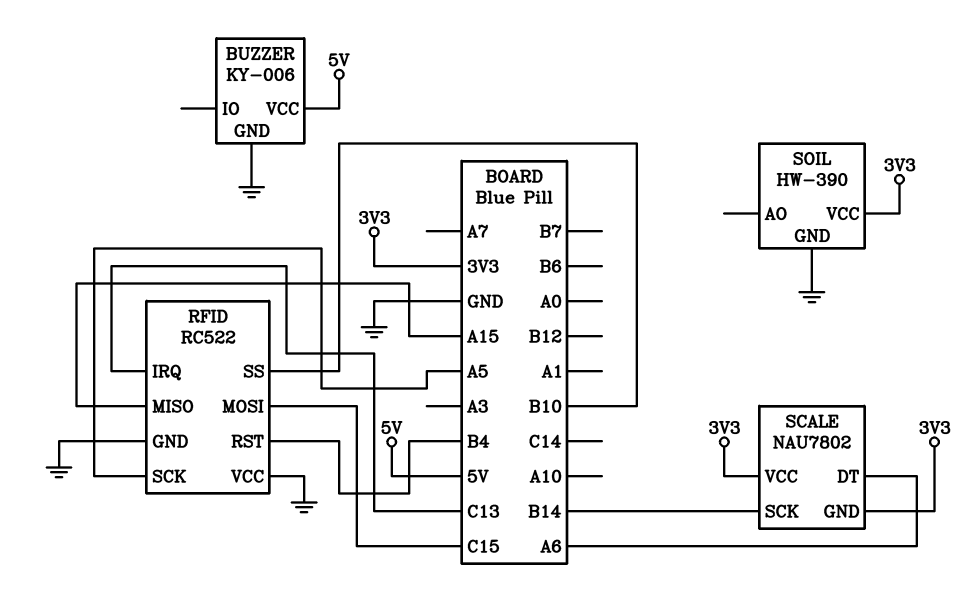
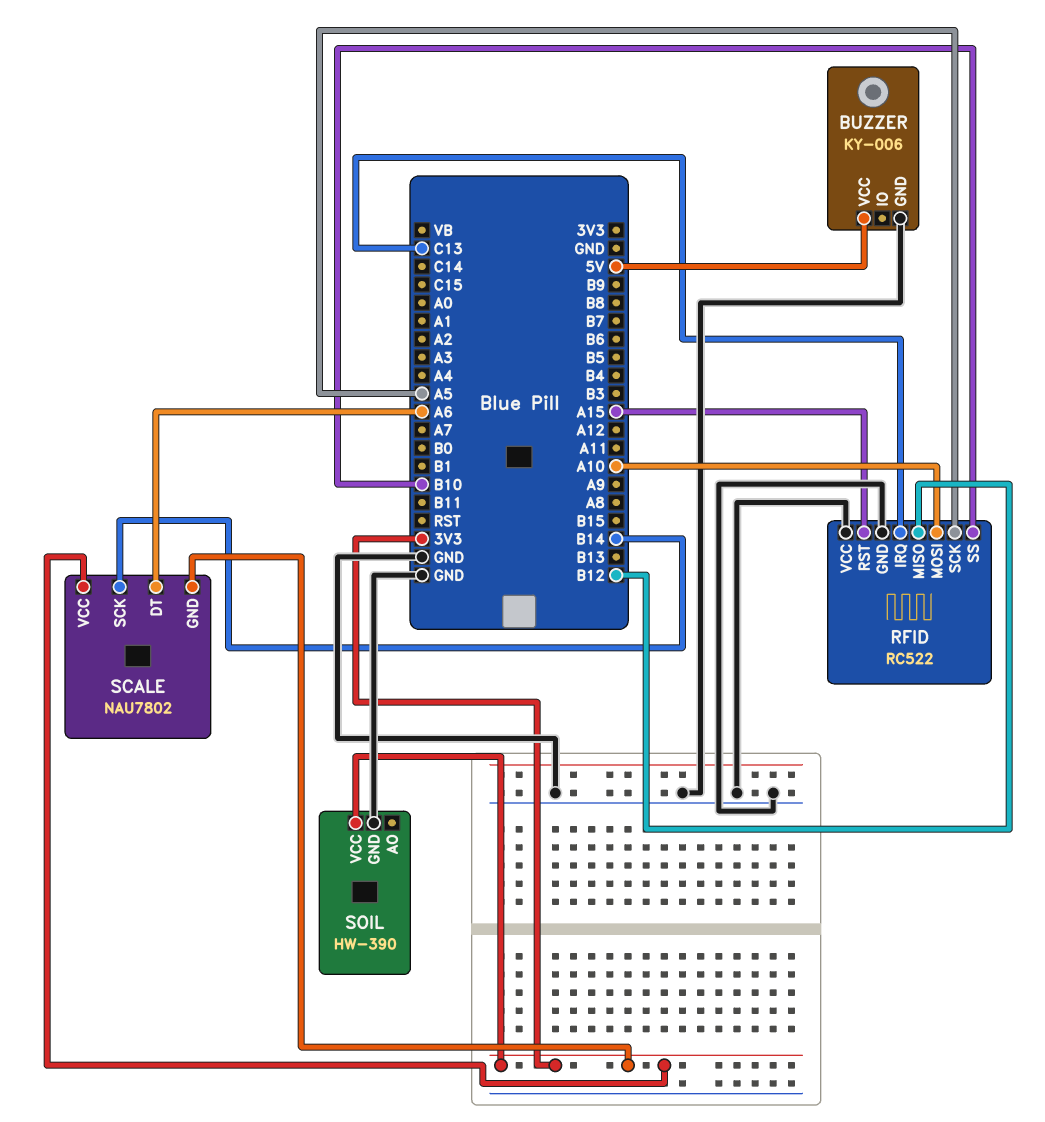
RFID pin MISO: A15 -> B12
RFID pin MOSI: C15 -> A10
RFID pin RST: B4 -> A15

